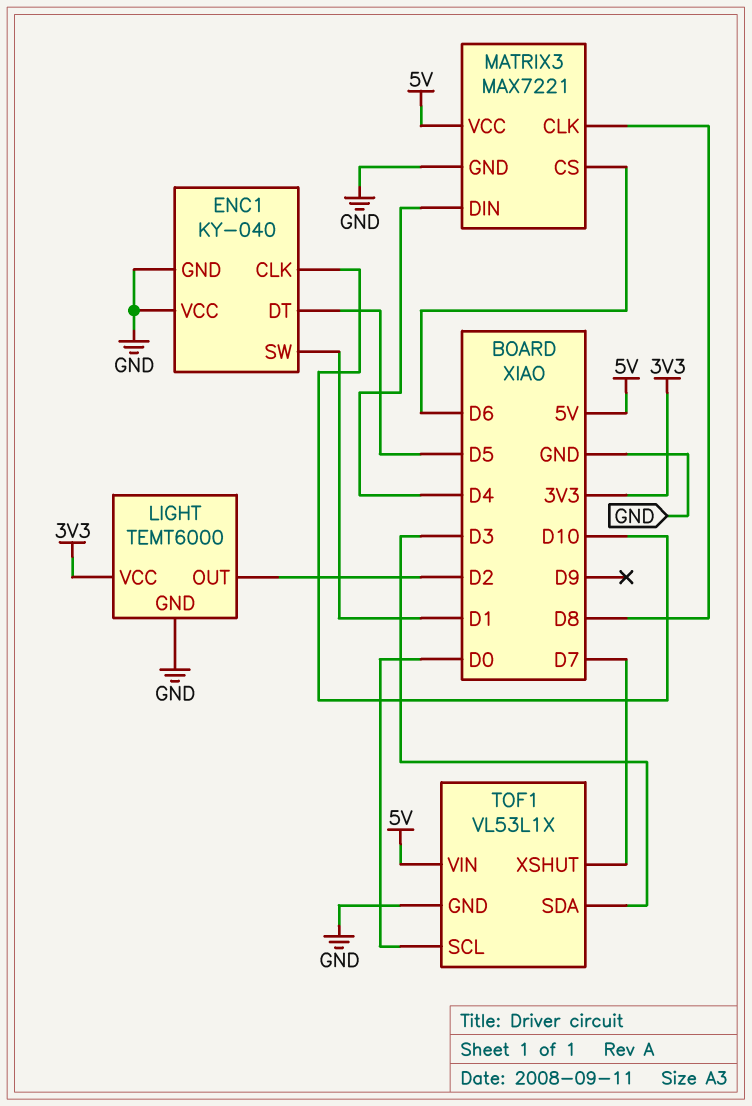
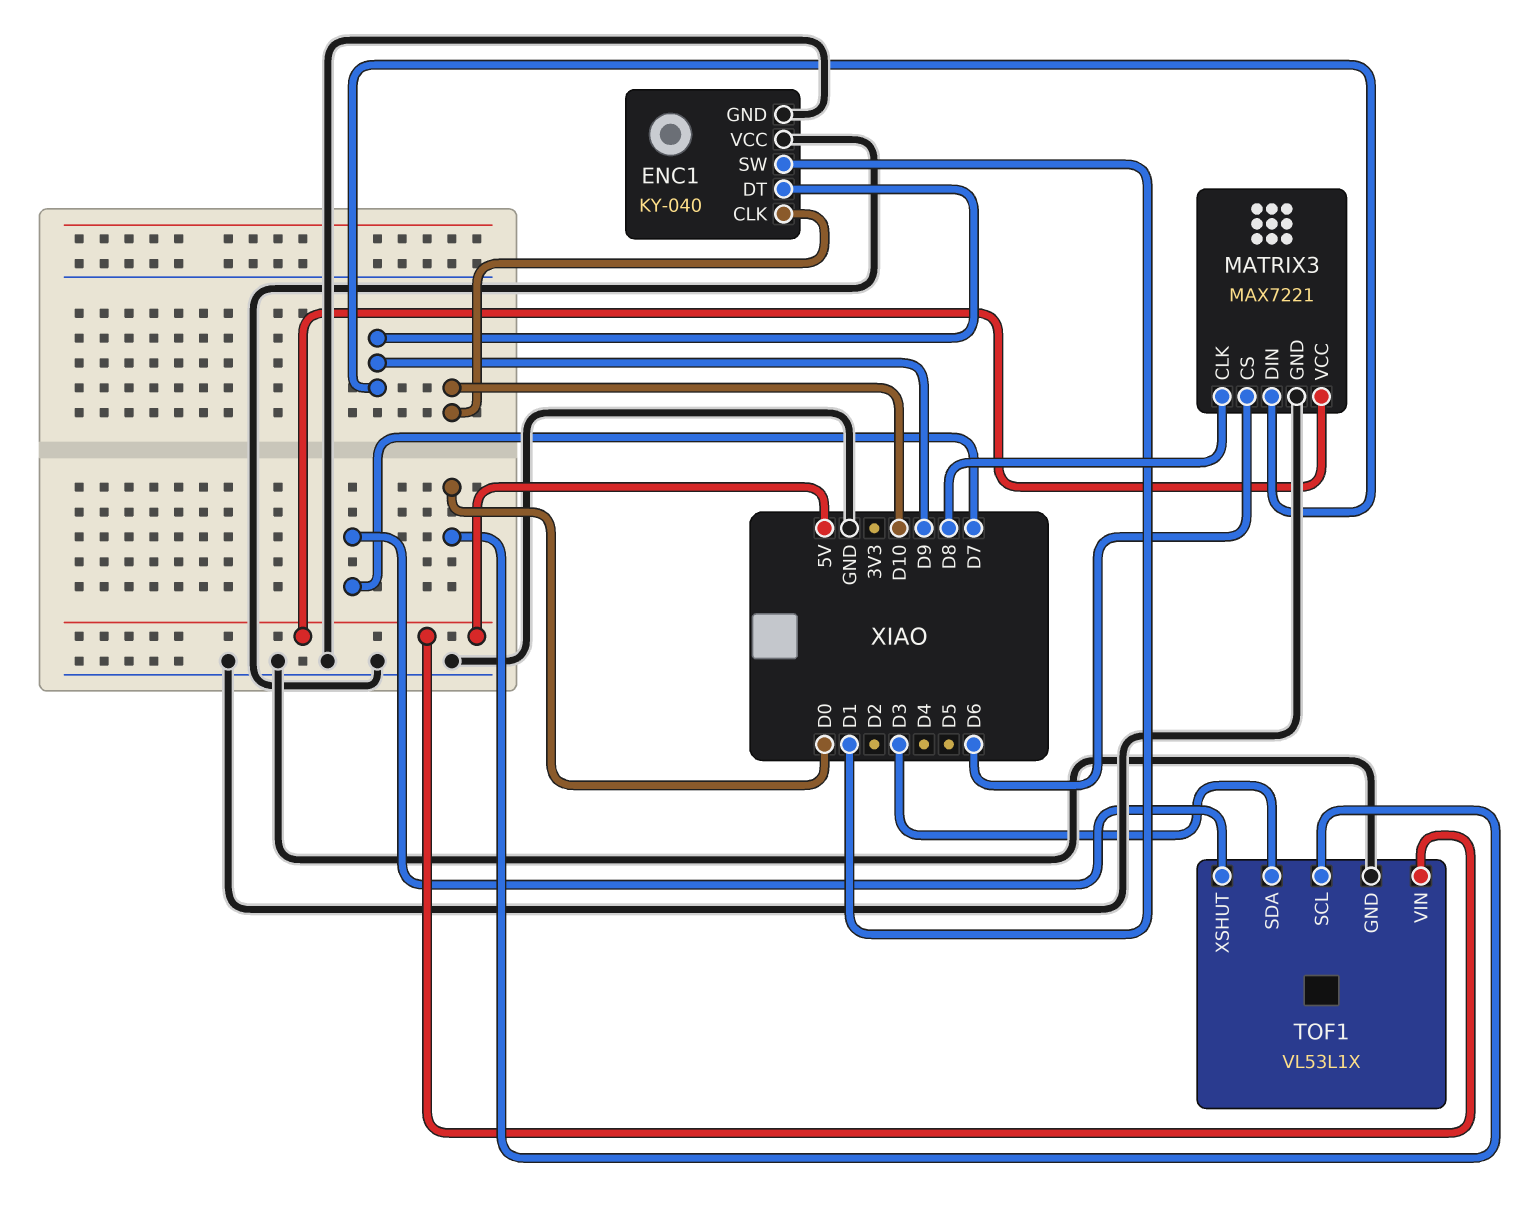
ENC1 pin DT: D5 -> D9
LIGHT: TEMT6000 -> none
LIGHT pin GND: GND -> none
LIGHT pin OUT: D2 -> none
LIGHT pin VCC: 3V3 -> none
MATRIX3 pin DIN: D4 -> D9

